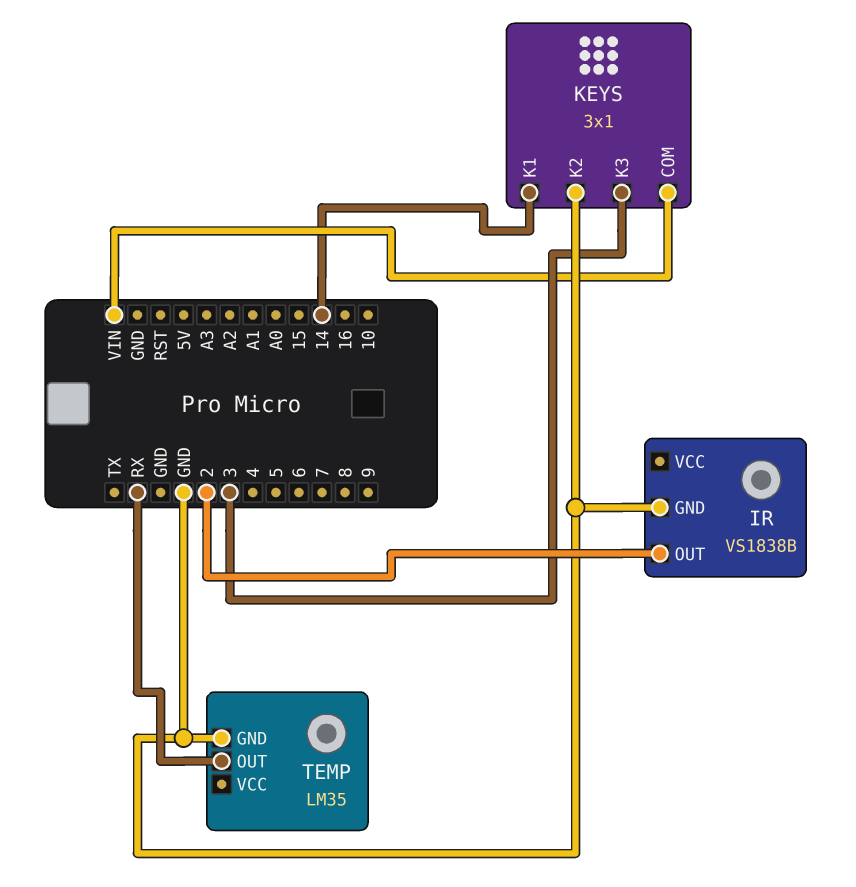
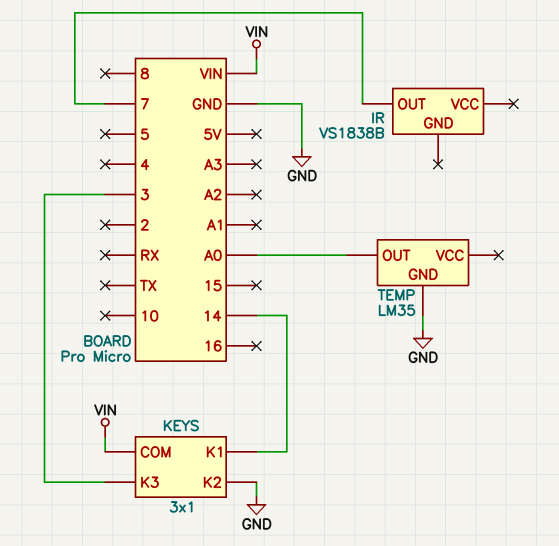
IR pin GND: GND -> none
IR pin OUT: 2 -> 7
TEMP pin OUT: RX -> A0

